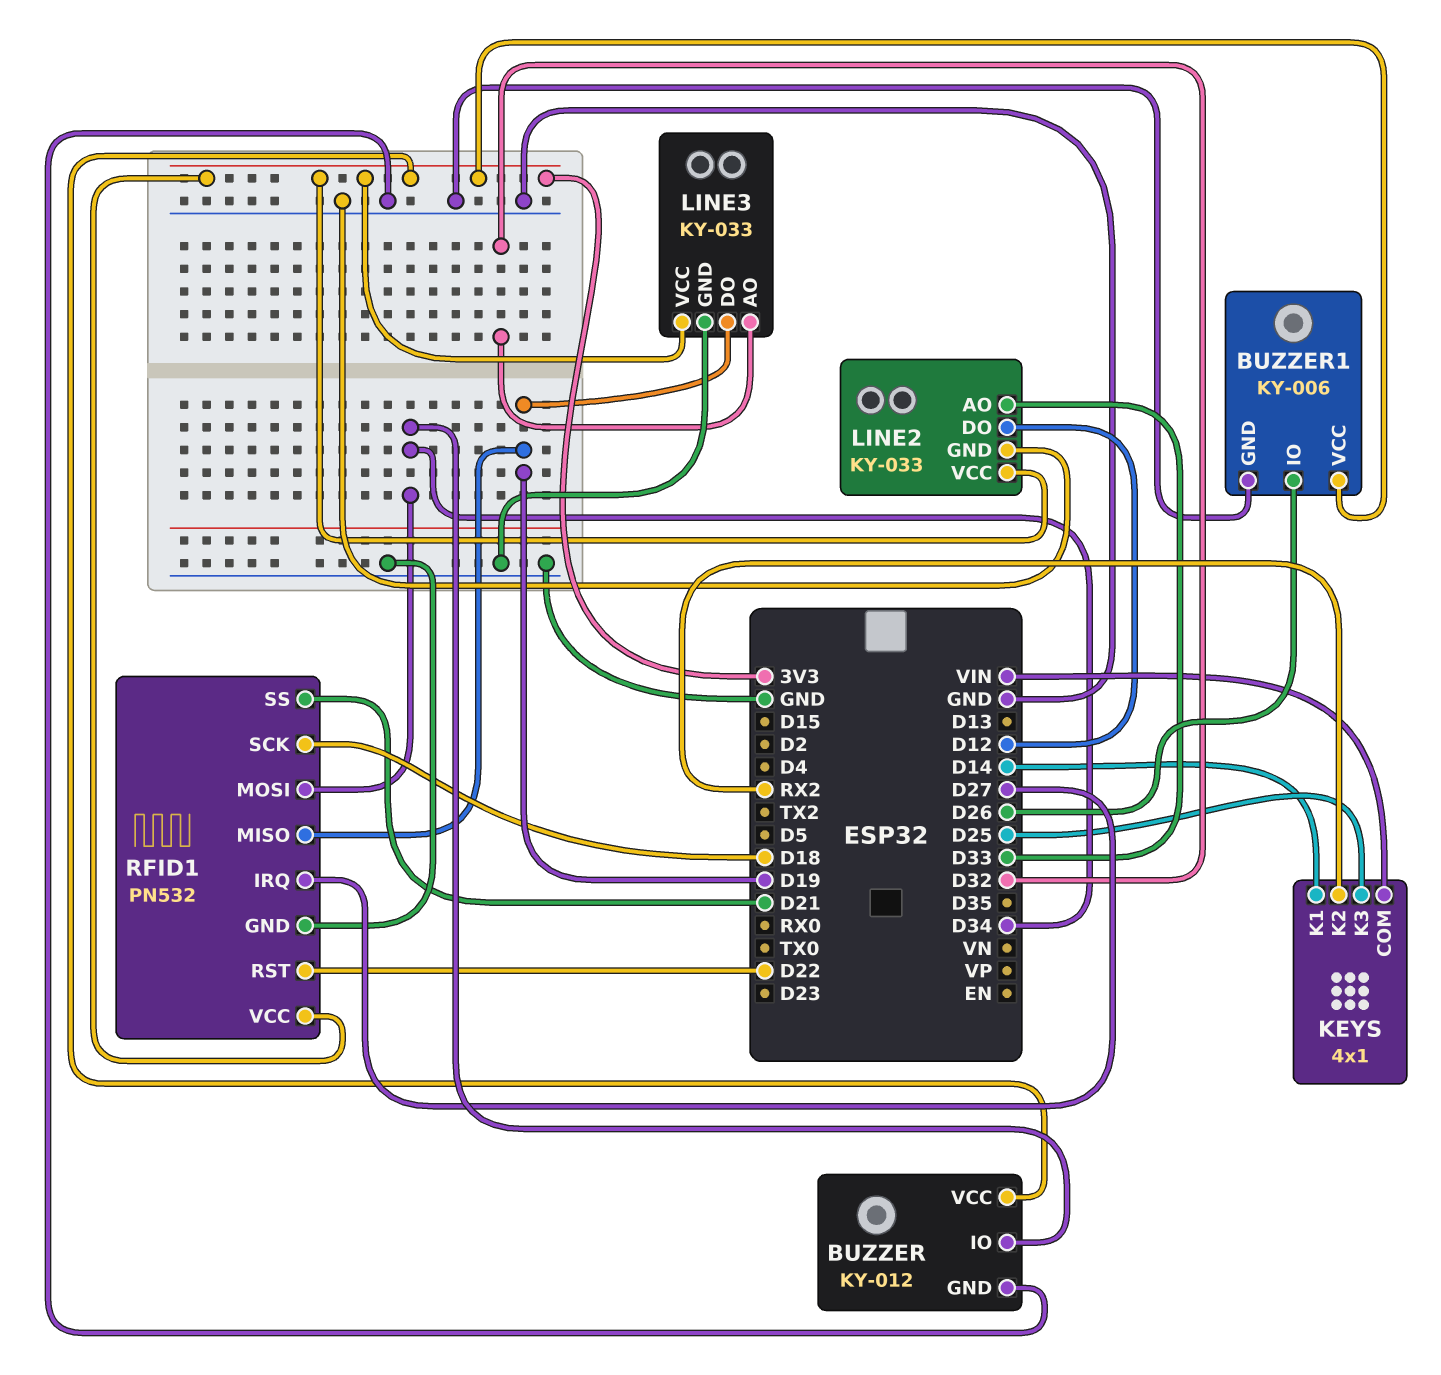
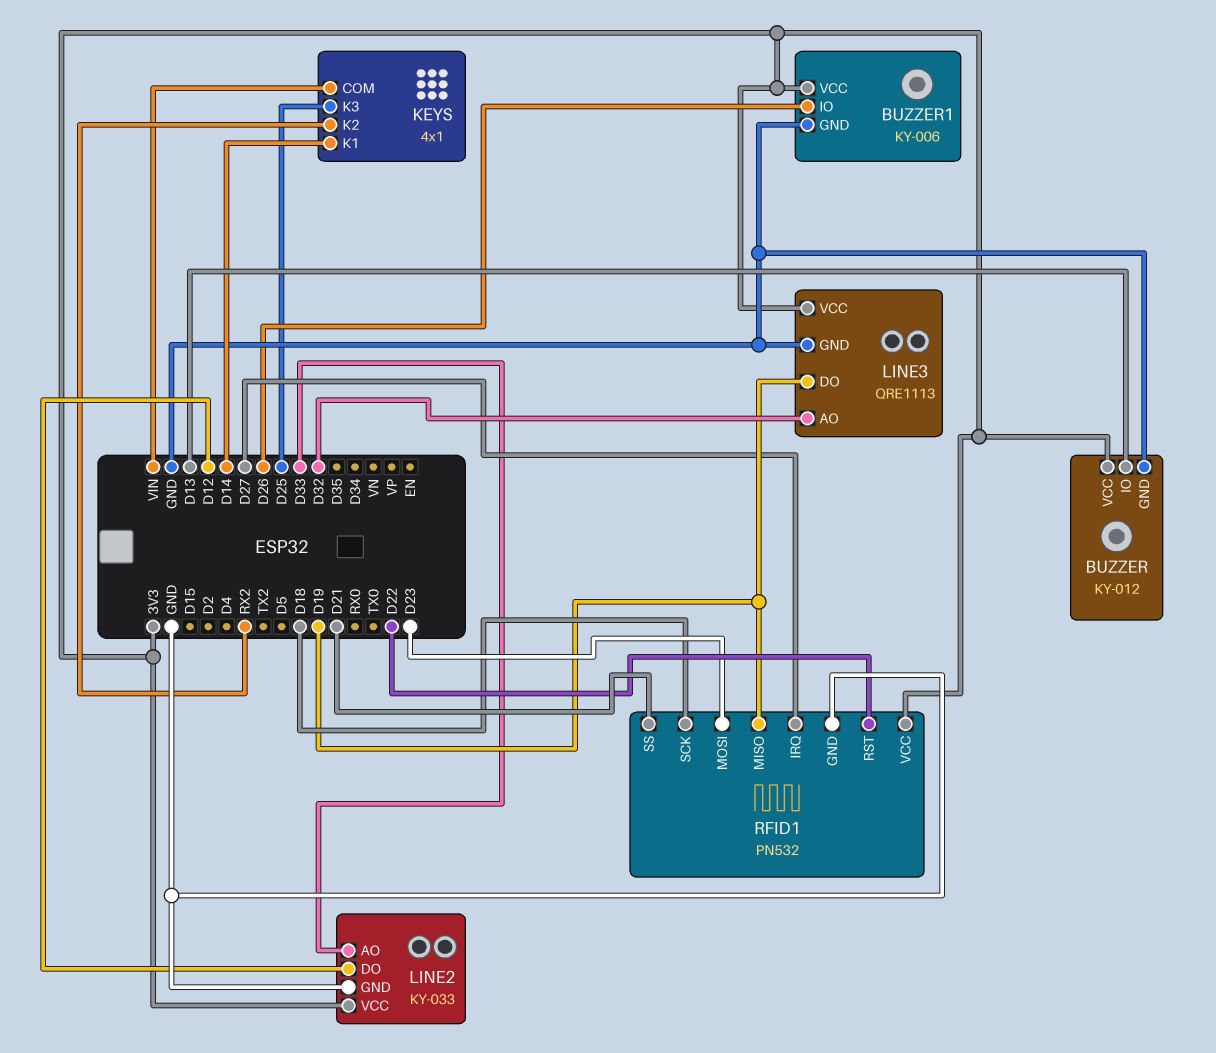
BUZZER pin IO: D34 -> D13
LINE3: KY-033 -> QRE1113
RFID1 pin MOSI: D34 -> D23

